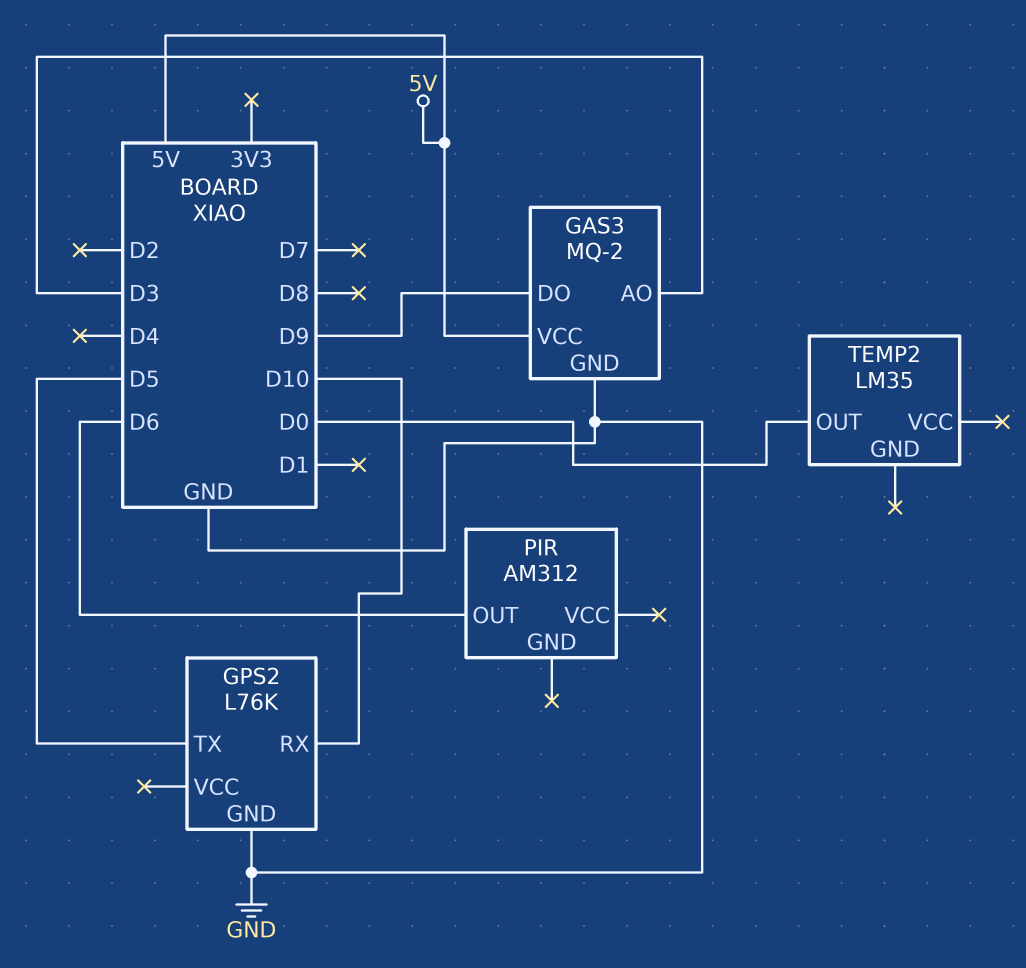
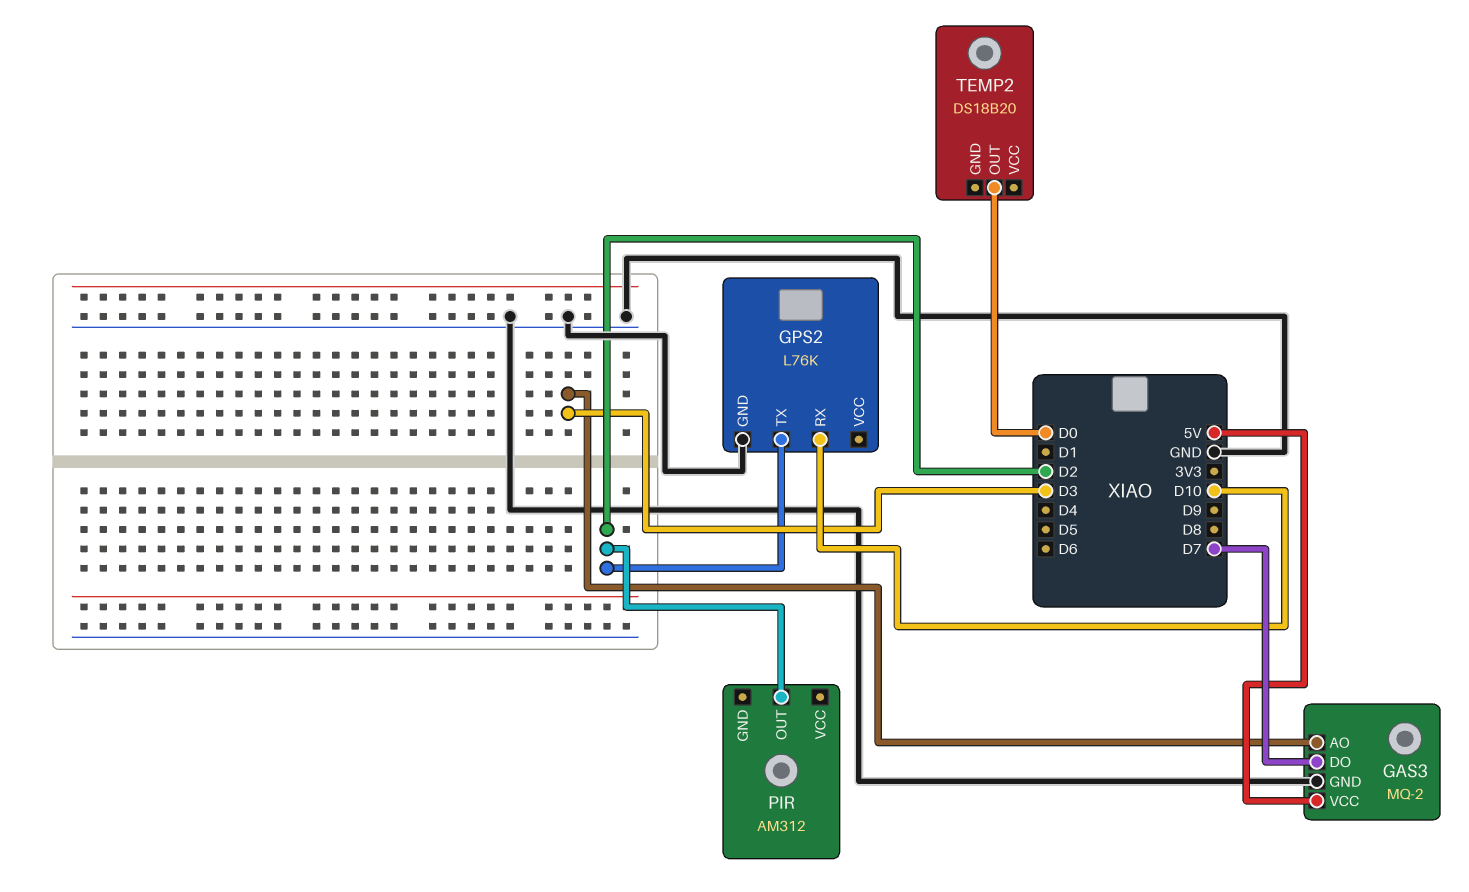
GAS3 pin DO: D9 -> D7
GPS2 pin TX: D5 -> D2
PIR pin OUT: D6 -> D2
TEMP2: LM35 -> DS18B20

